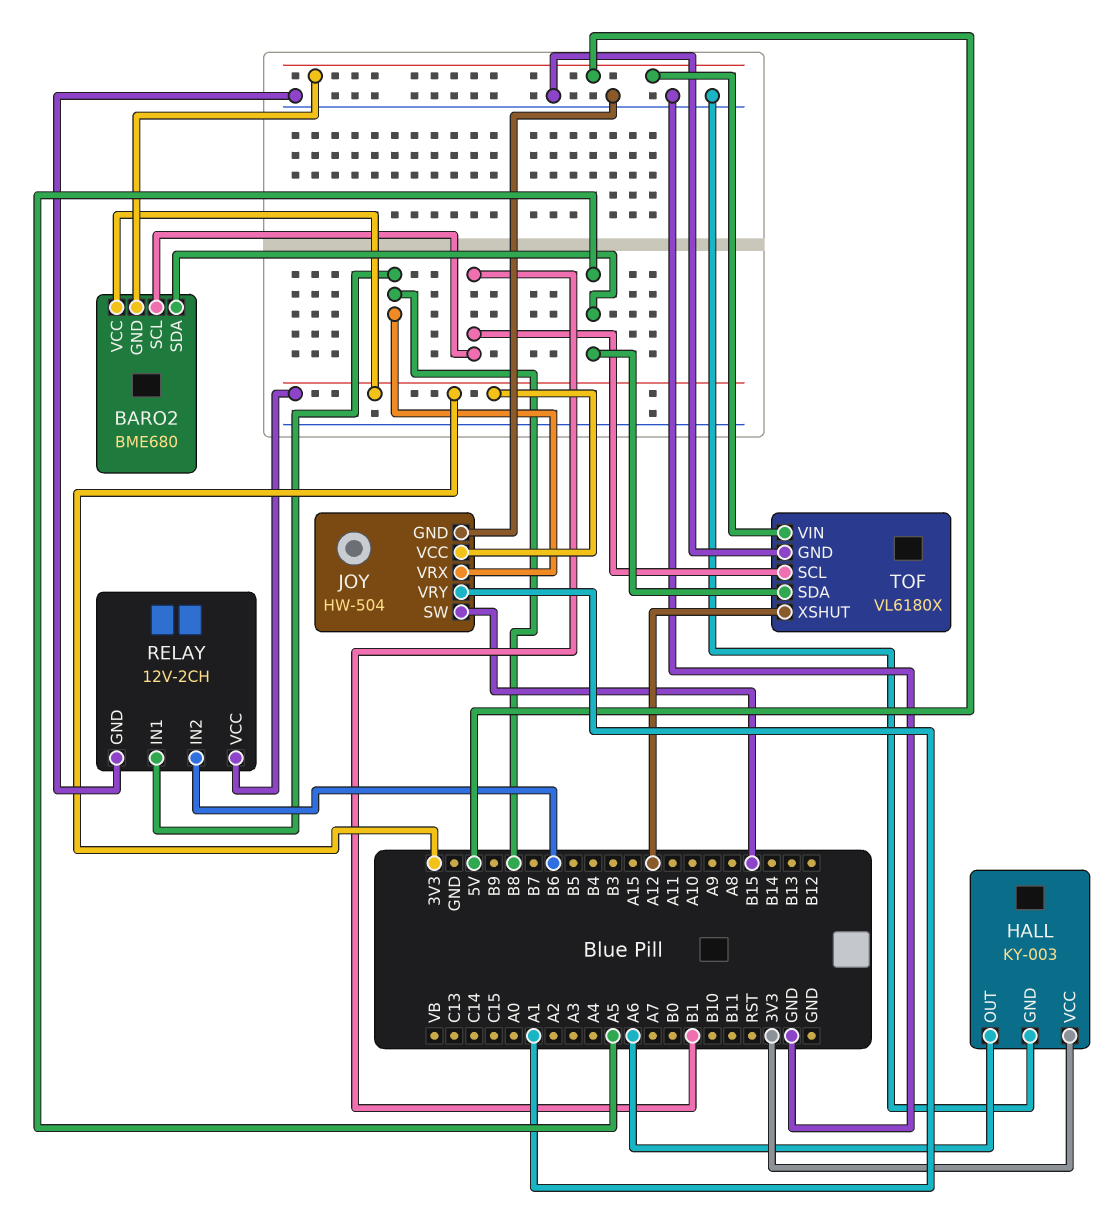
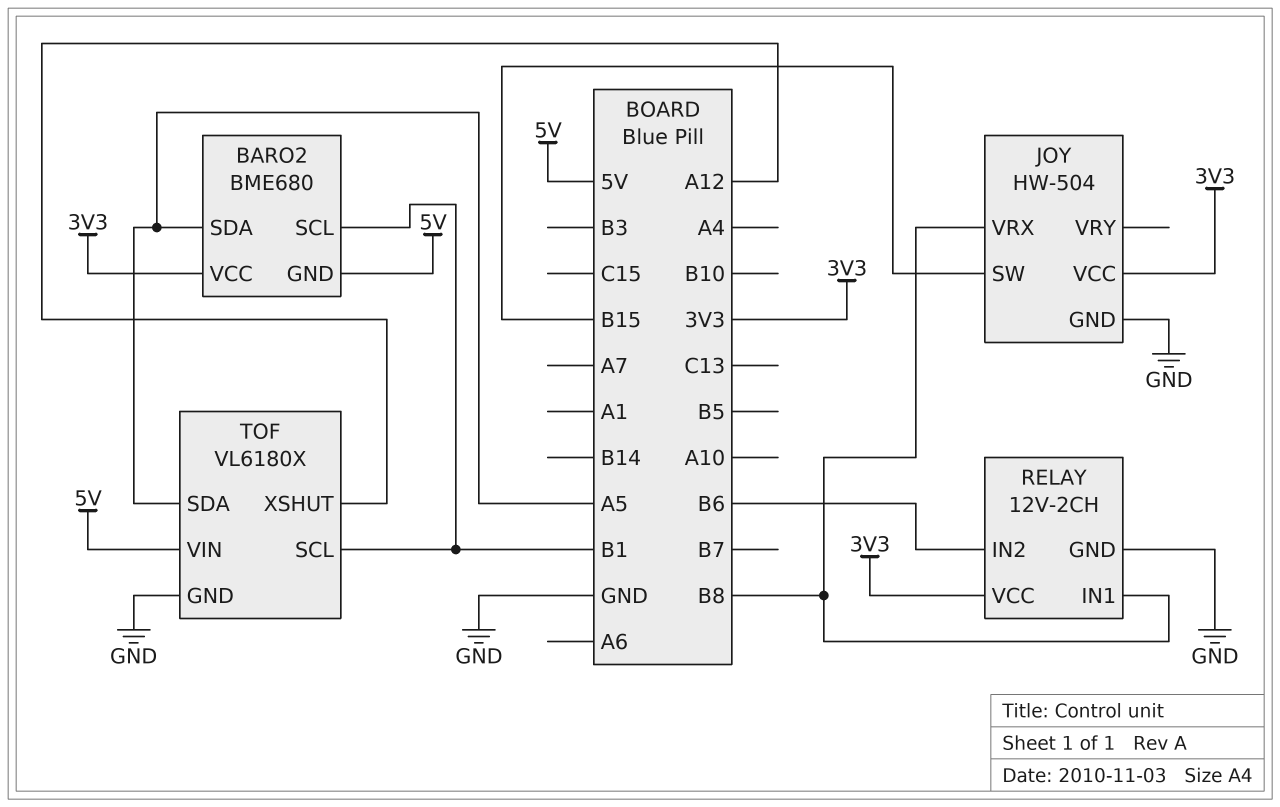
HALL: KY-003 -> none
HALL pin GND: GND -> none
HALL pin OUT: A6 -> none
HALL pin VCC: 3V3 -> none
JOY pin VRY: A1 -> none

